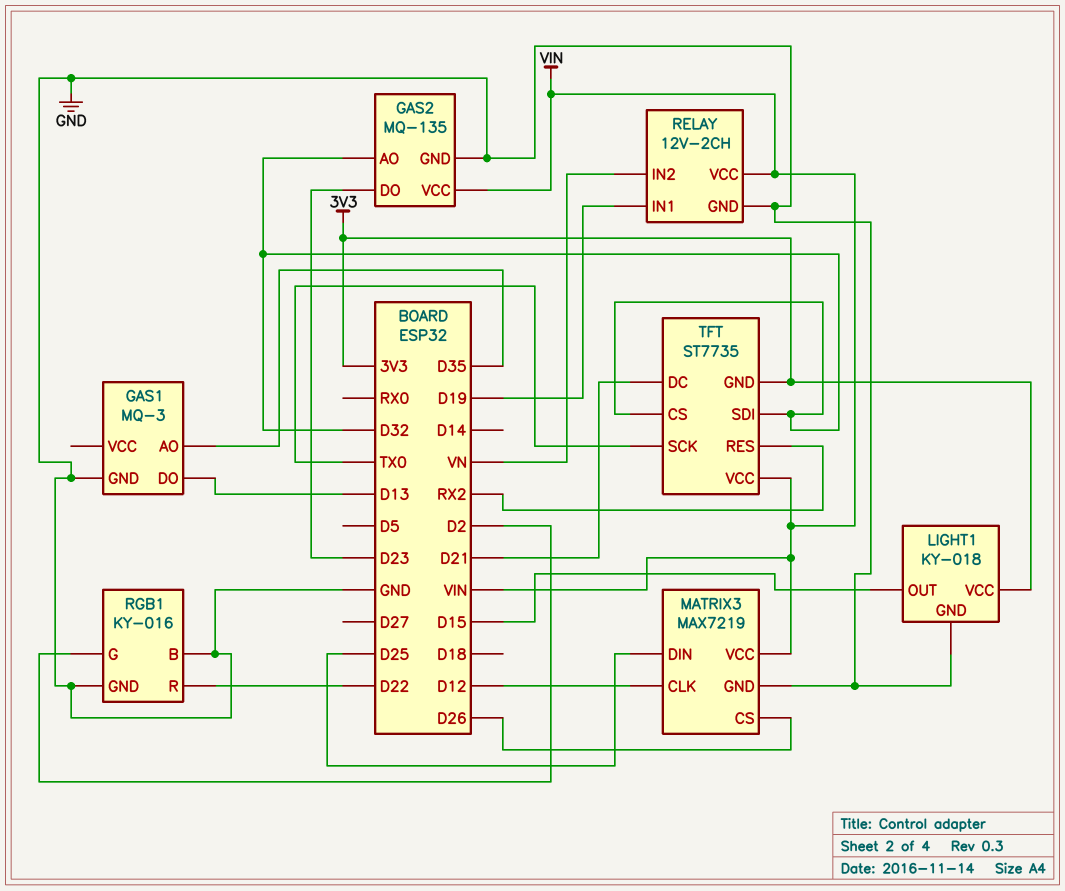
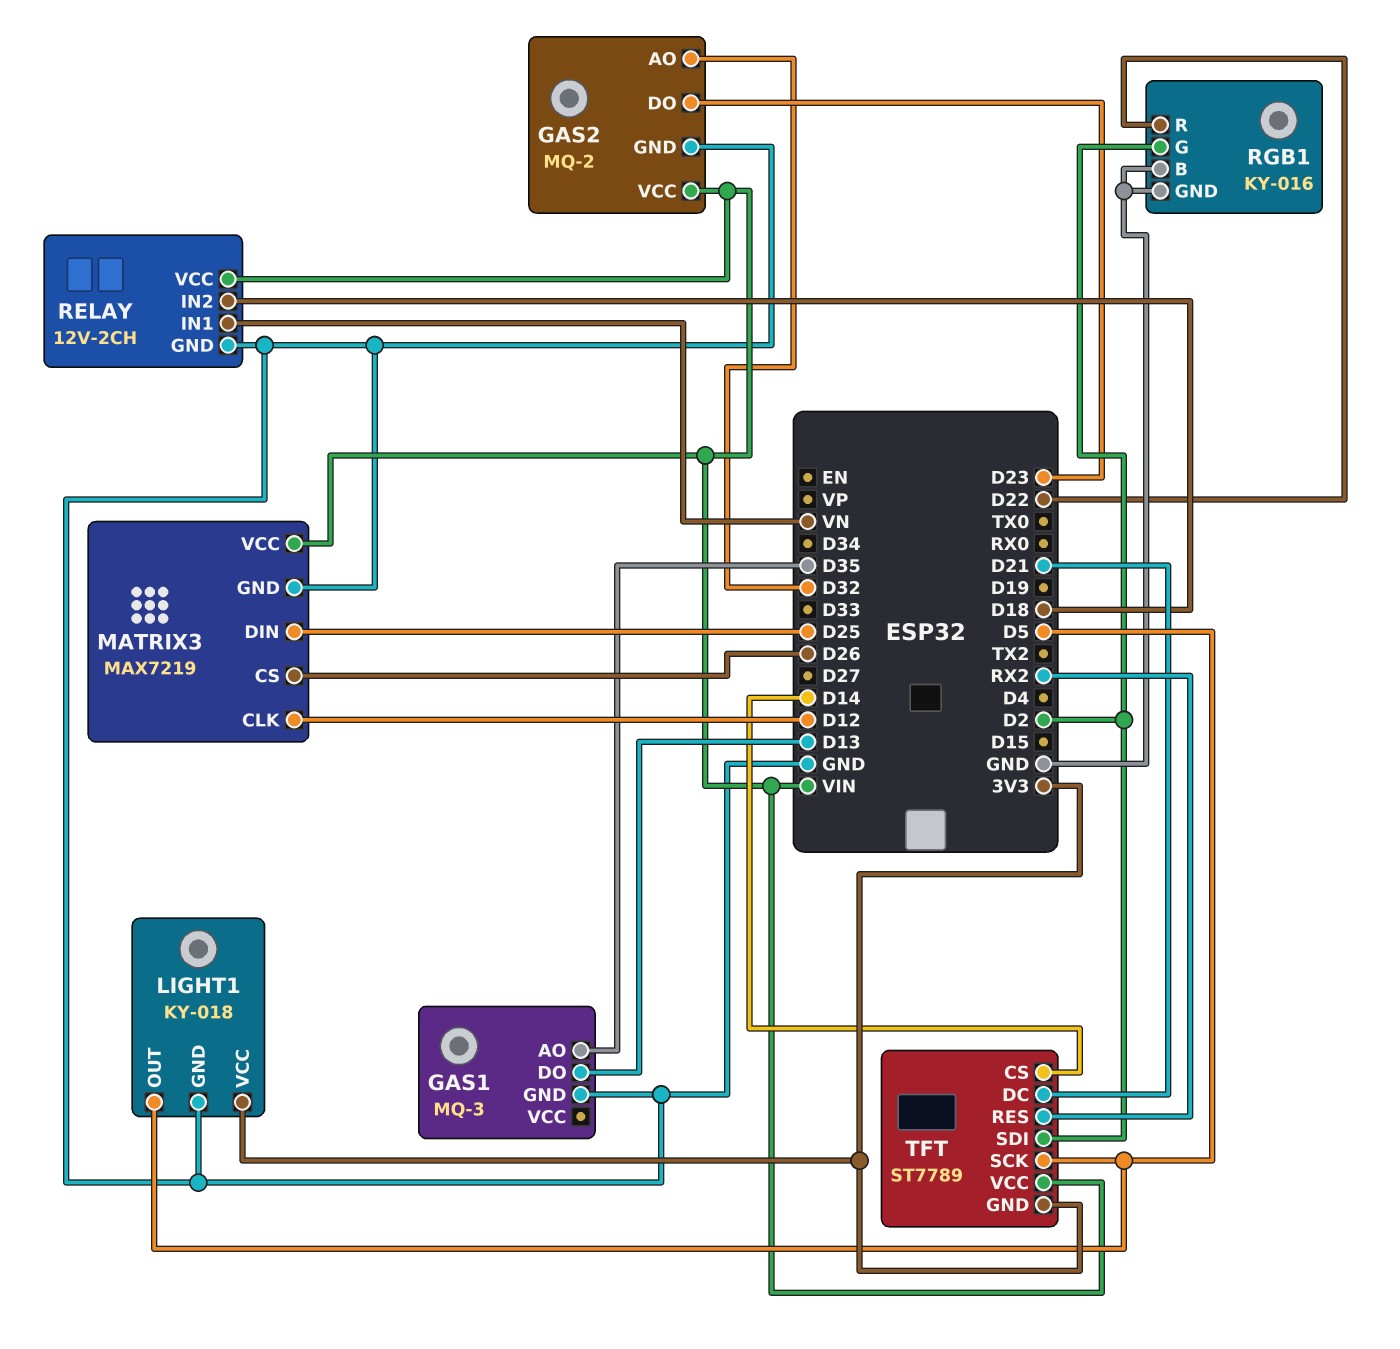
GAS2: MQ-135 -> MQ-2
LIGHT1 pin OUT: D15 -> D5
RELAY pin IN1: D19 -> VN
RELAY pin IN2: VN -> D18
TFT: ST7735 -> ST7789
TFT pin CS: D32 -> D14
TFT pin SCK: TX0 -> D5
TFT pin SDI: D32 -> D2

